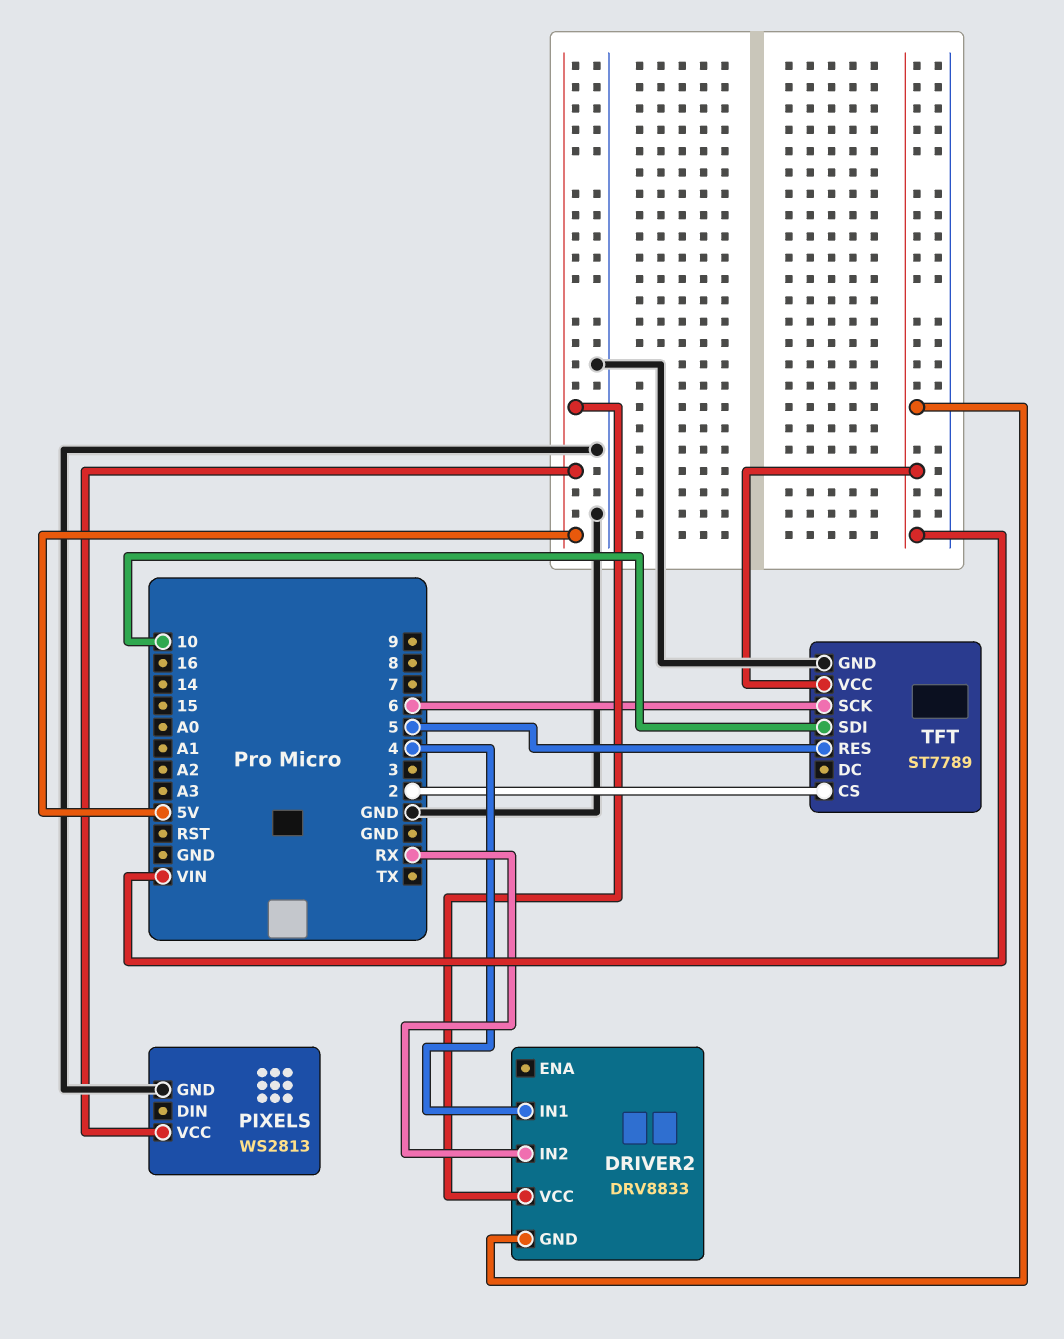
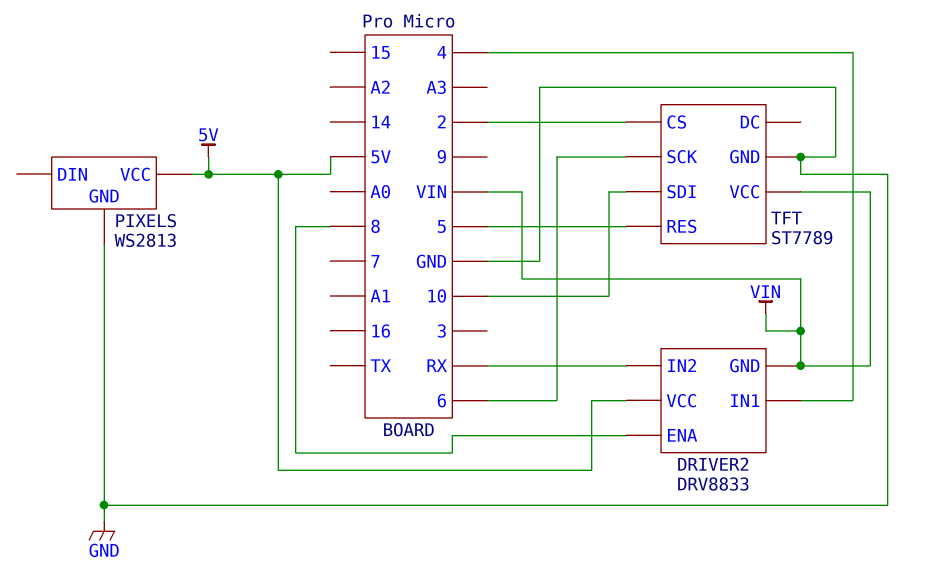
DRIVER2 pin ENA: none -> 8

